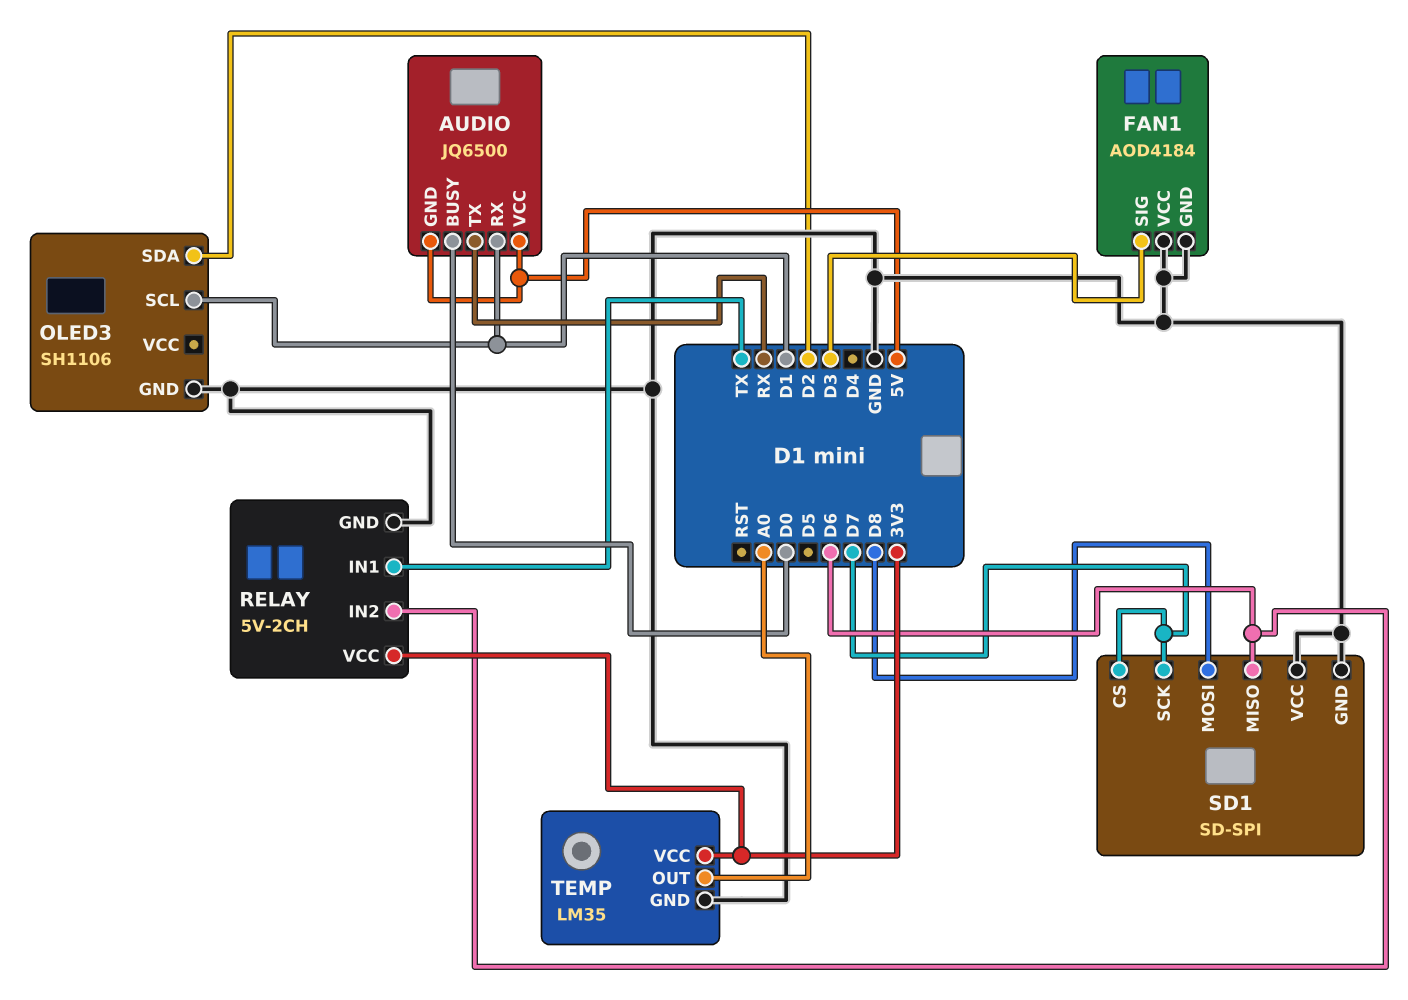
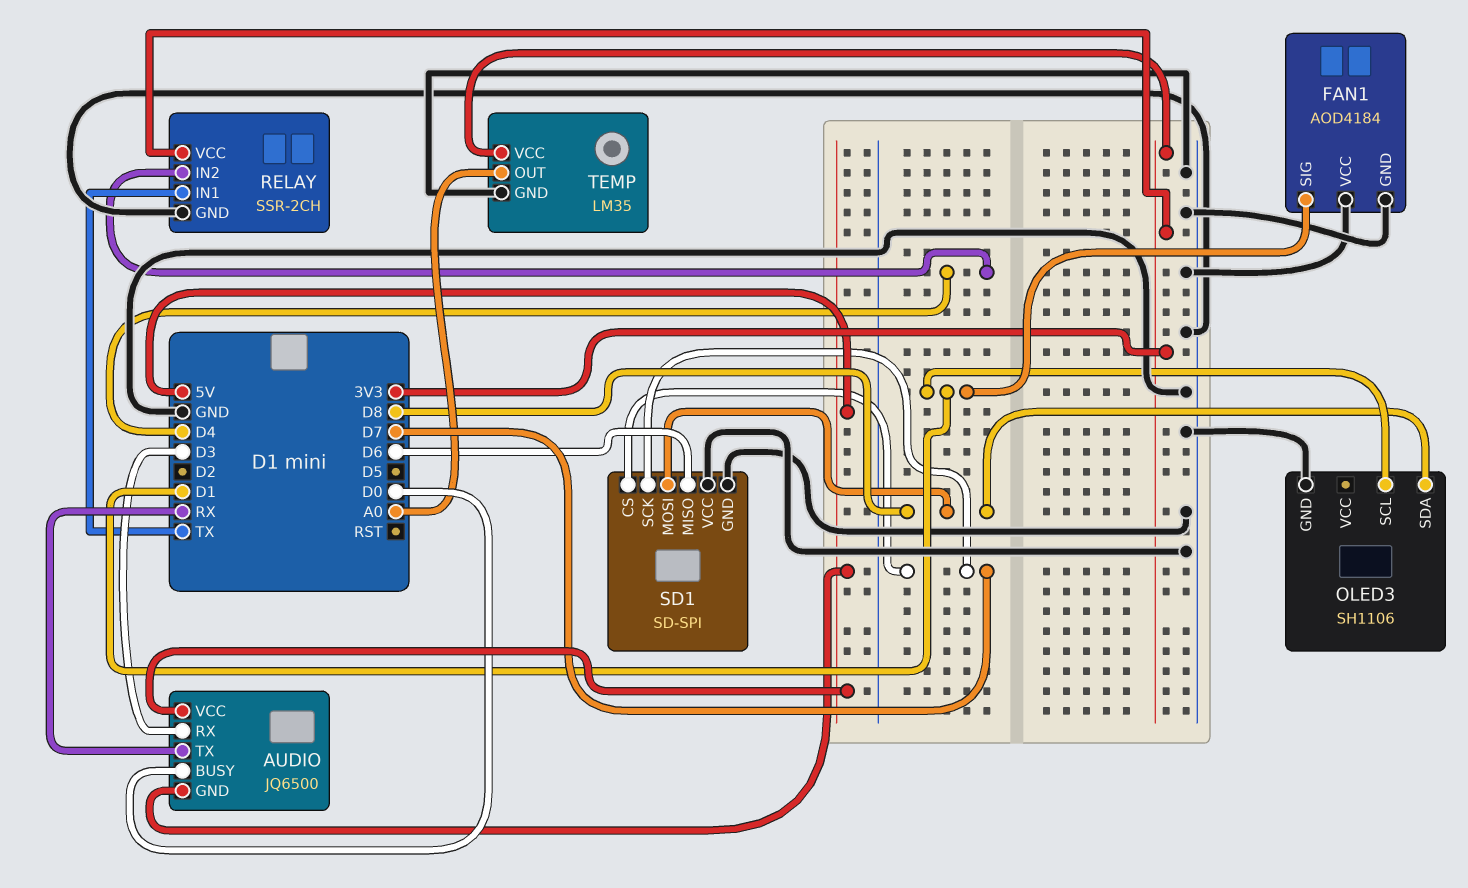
AUDIO pin RX: D1 -> D3
FAN1 pin SIG: D3 -> D1
OLED3 pin SDA: D2 -> D8
RELAY: 5V-2CH -> SSR-2CH
RELAY pin IN2: D6 -> D4

